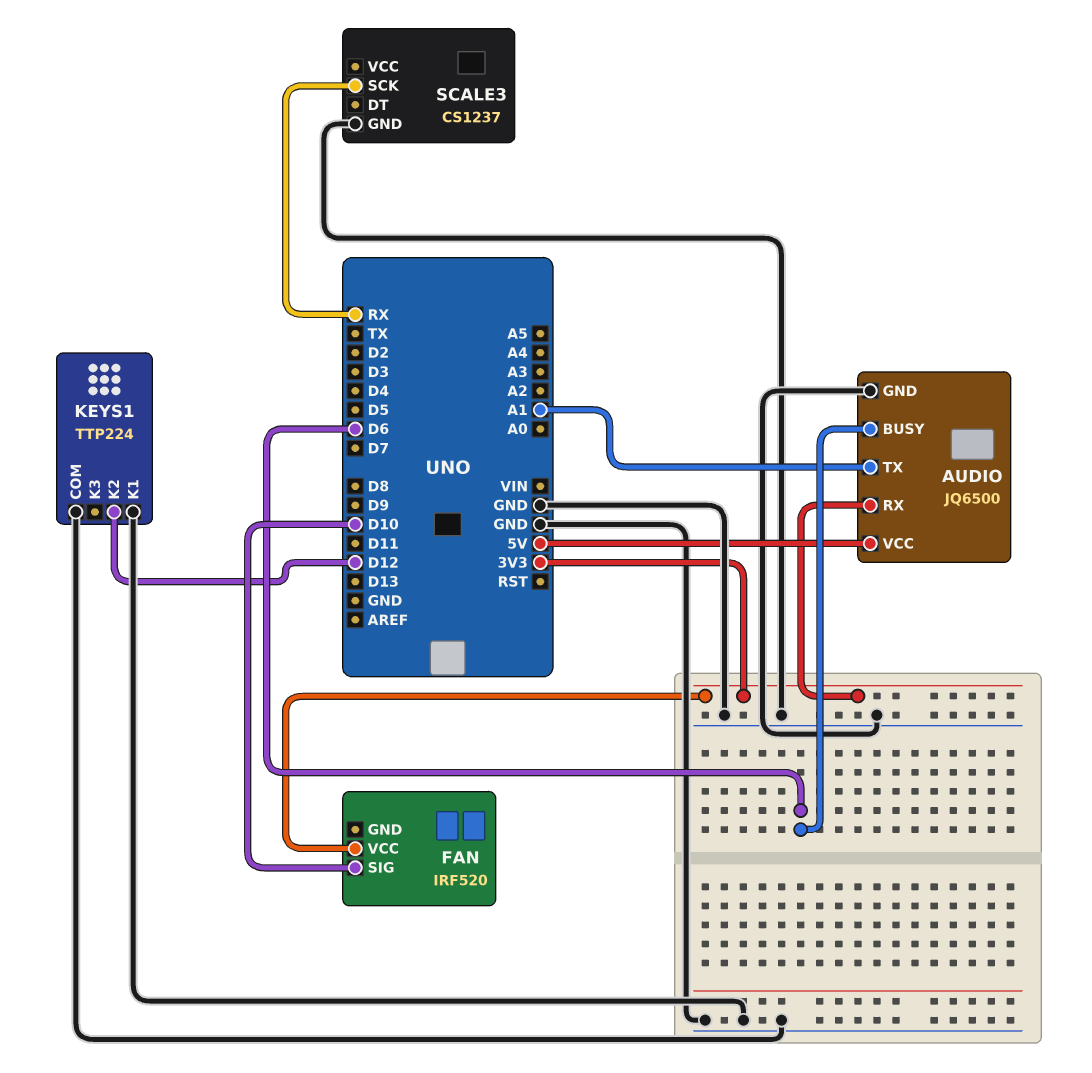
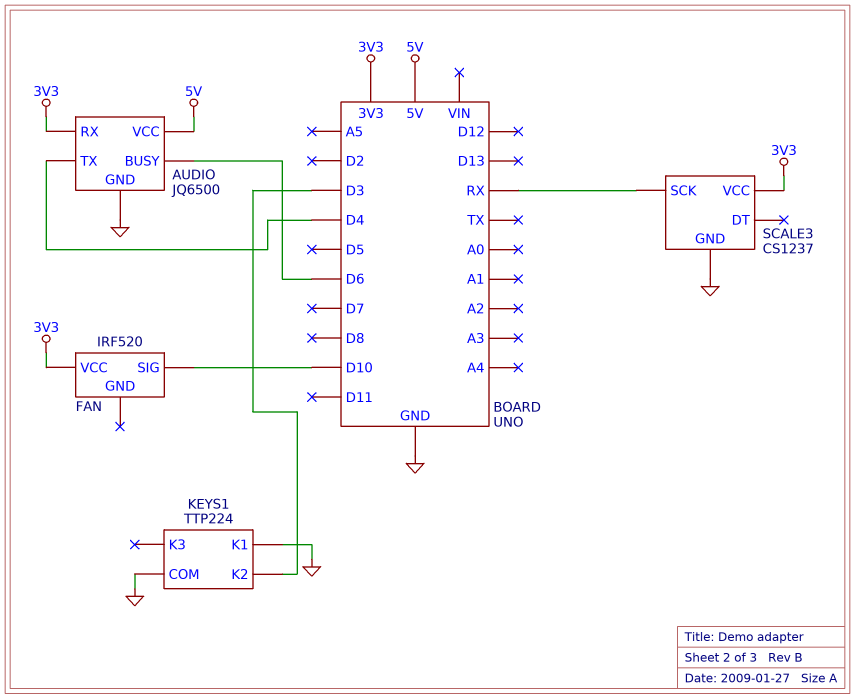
AUDIO pin TX: A1 -> D4
KEYS1 pin K2: D12 -> D3
SCALE3 pin VCC: none -> 3V3

